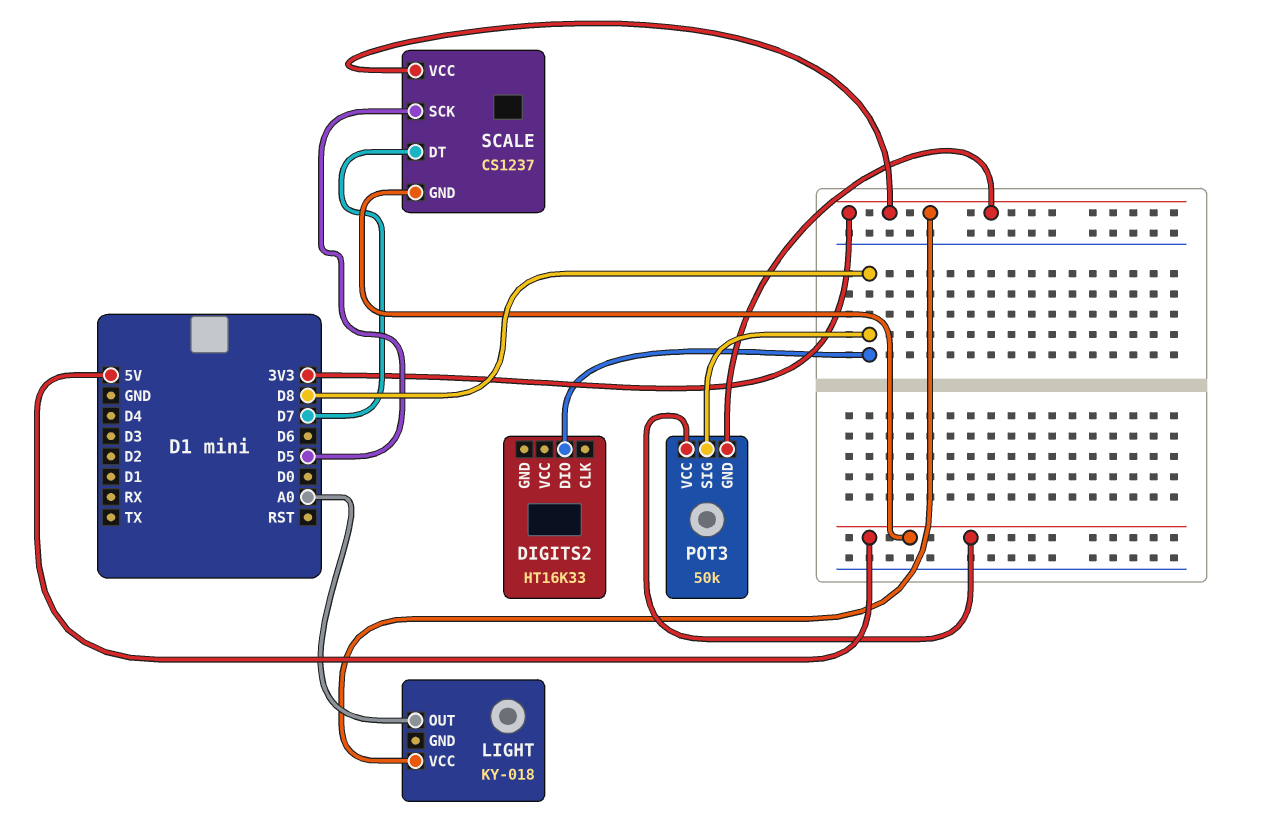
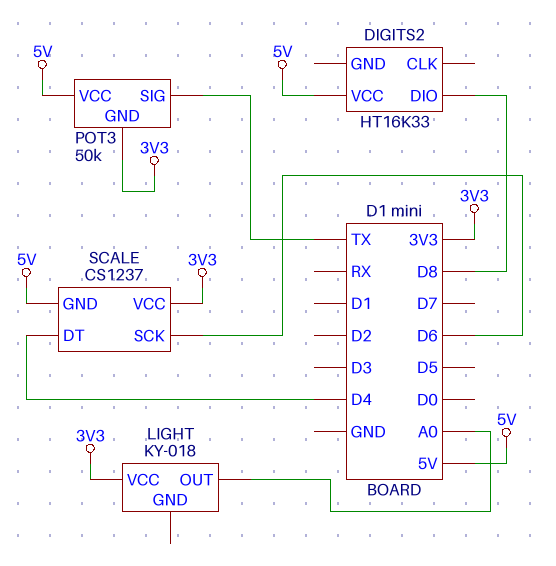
DIGITS2 pin VCC: none -> 5V
POT3 pin SIG: D8 -> TX
SCALE pin DT: D7 -> D4
SCALE pin SCK: D5 -> D6

